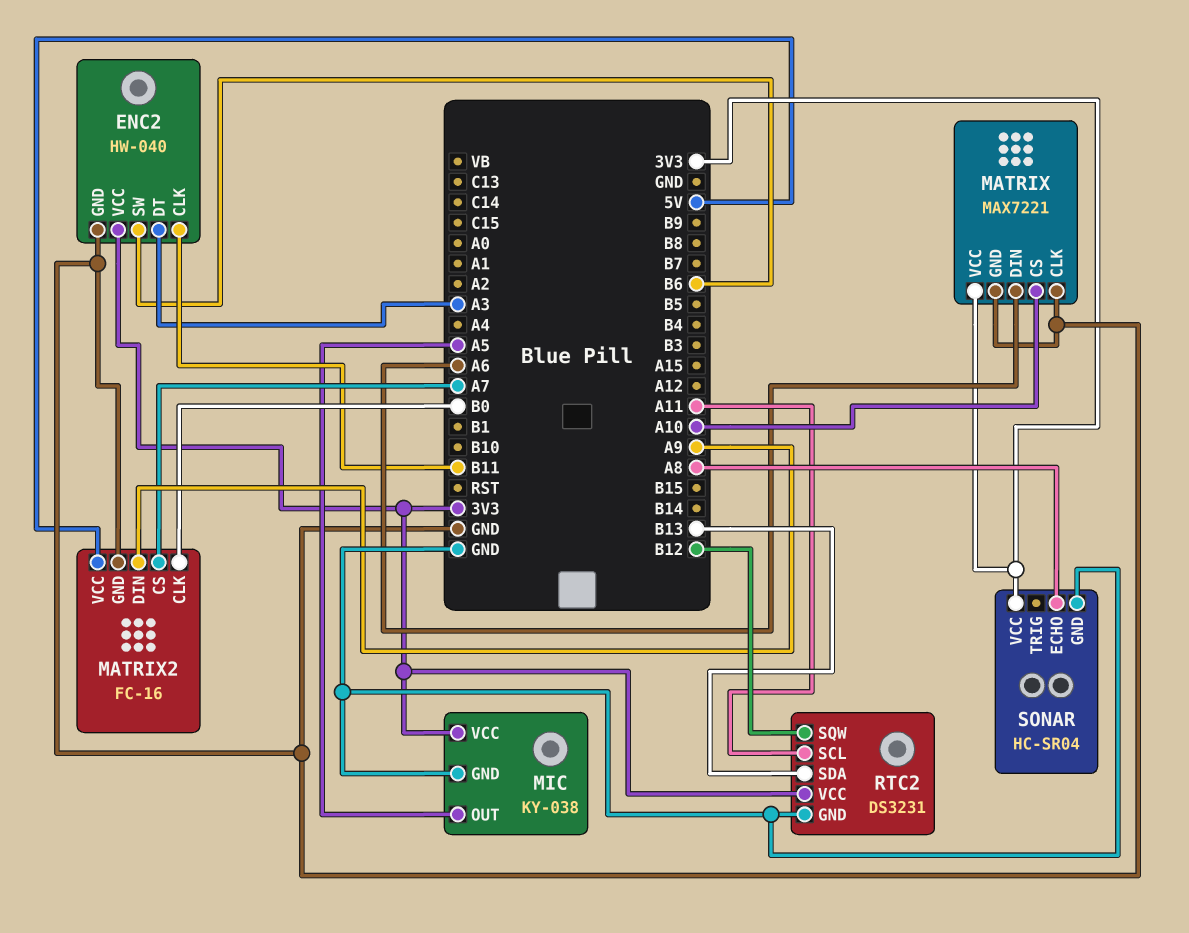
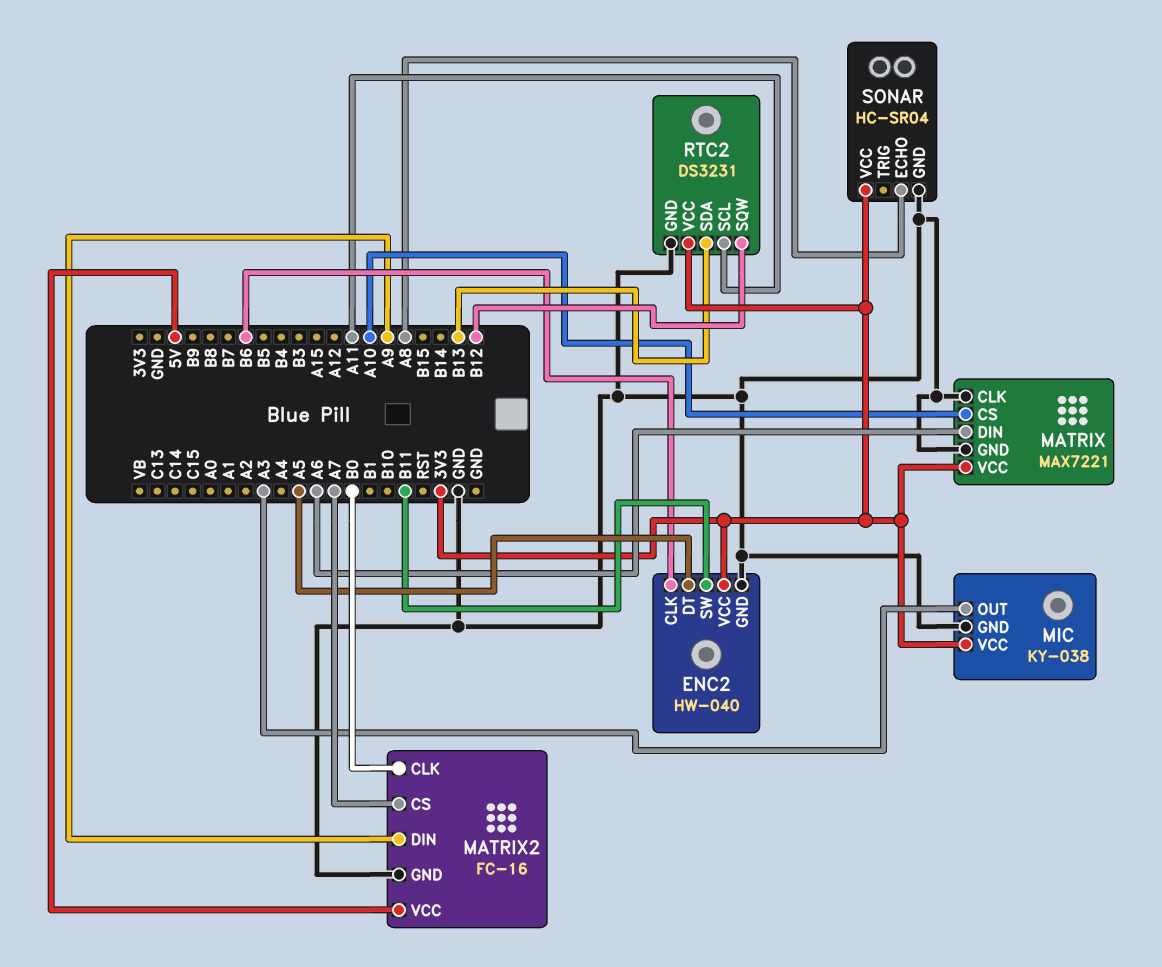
ENC2 pin CLK: B11 -> B6
ENC2 pin DT: A3 -> A5
ENC2 pin SW: B6 -> B11
MIC pin OUT: A5 -> A3

